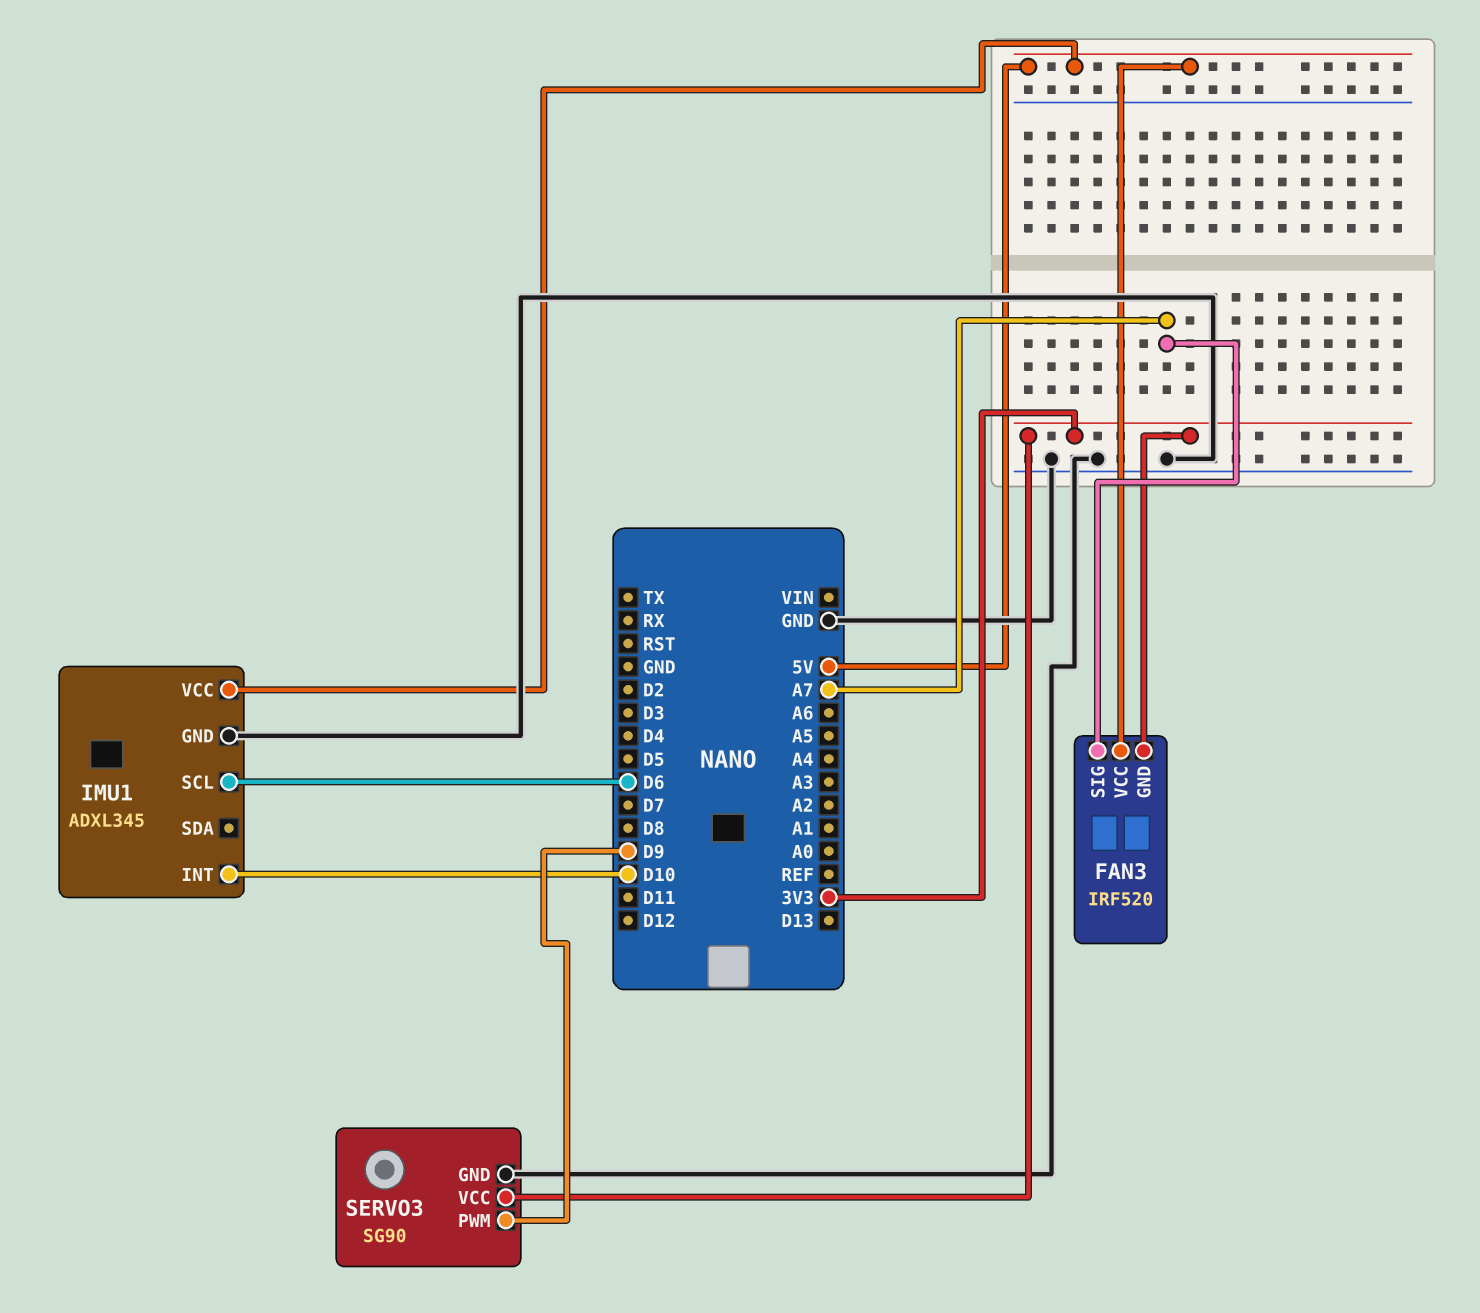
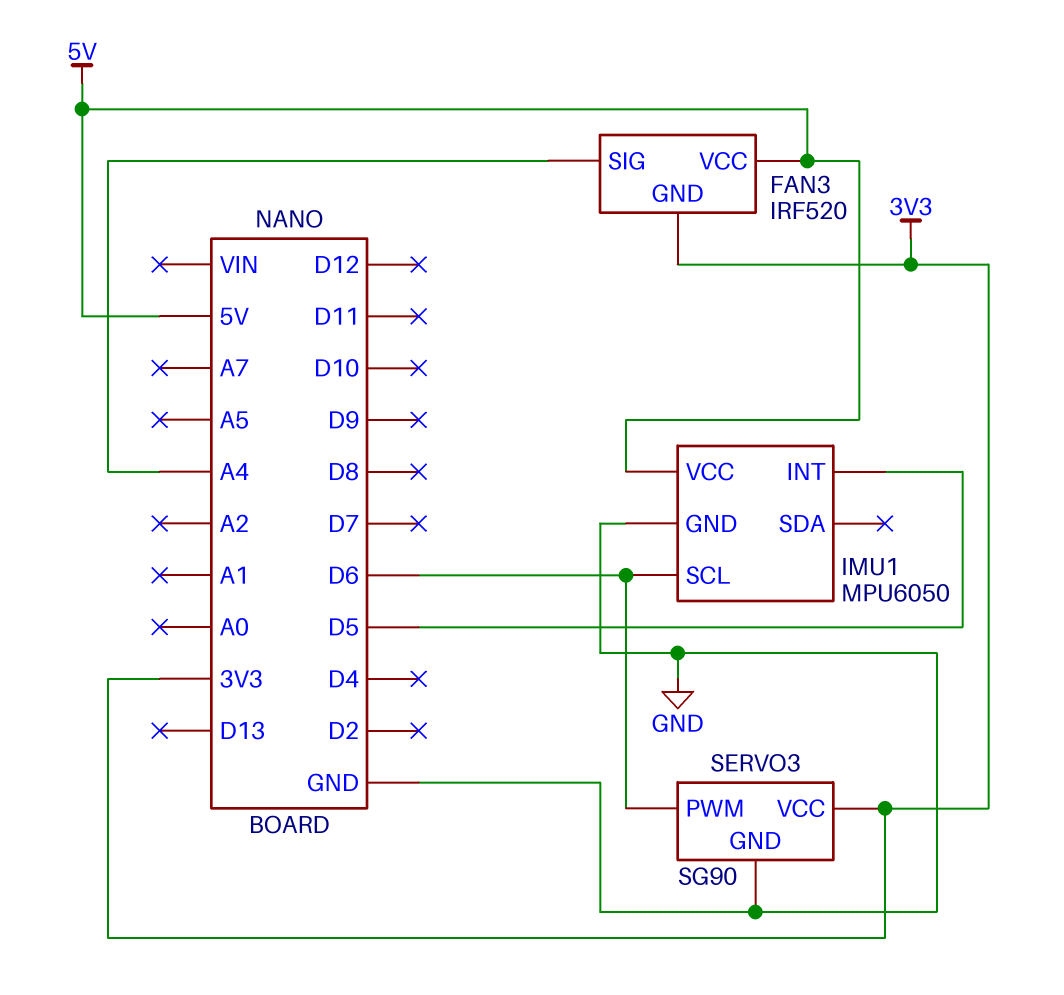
FAN3 pin SIG: A7 -> A4
IMU1: ADXL345 -> MPU6050
IMU1 pin INT: D10 -> D5
SERVO3 pin PWM: D9 -> D6

